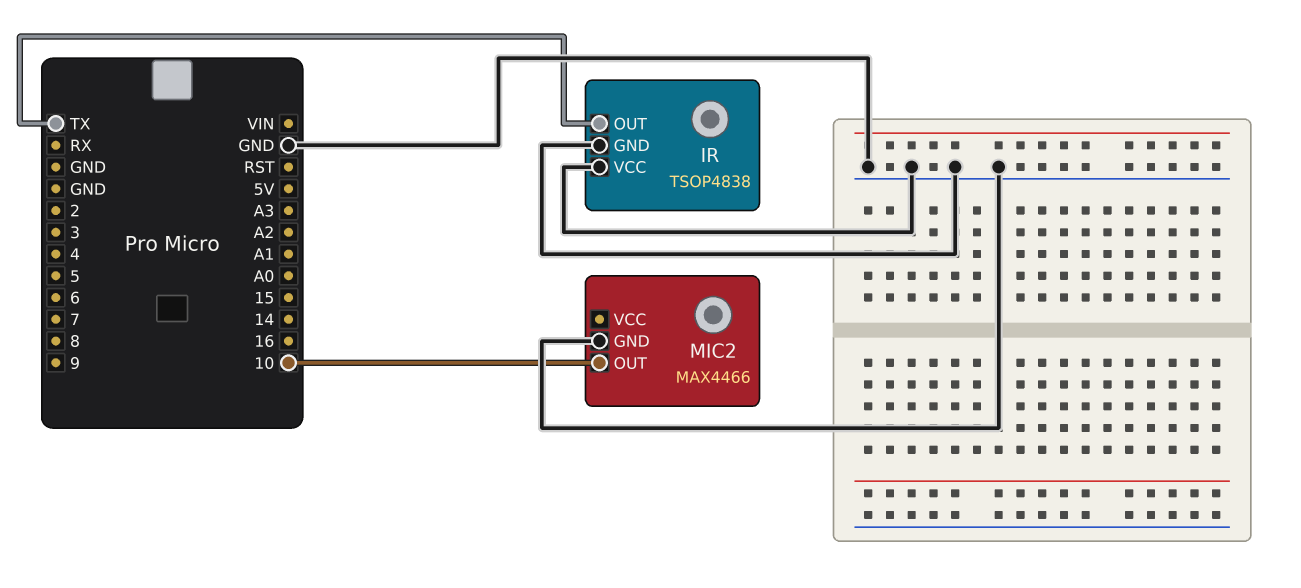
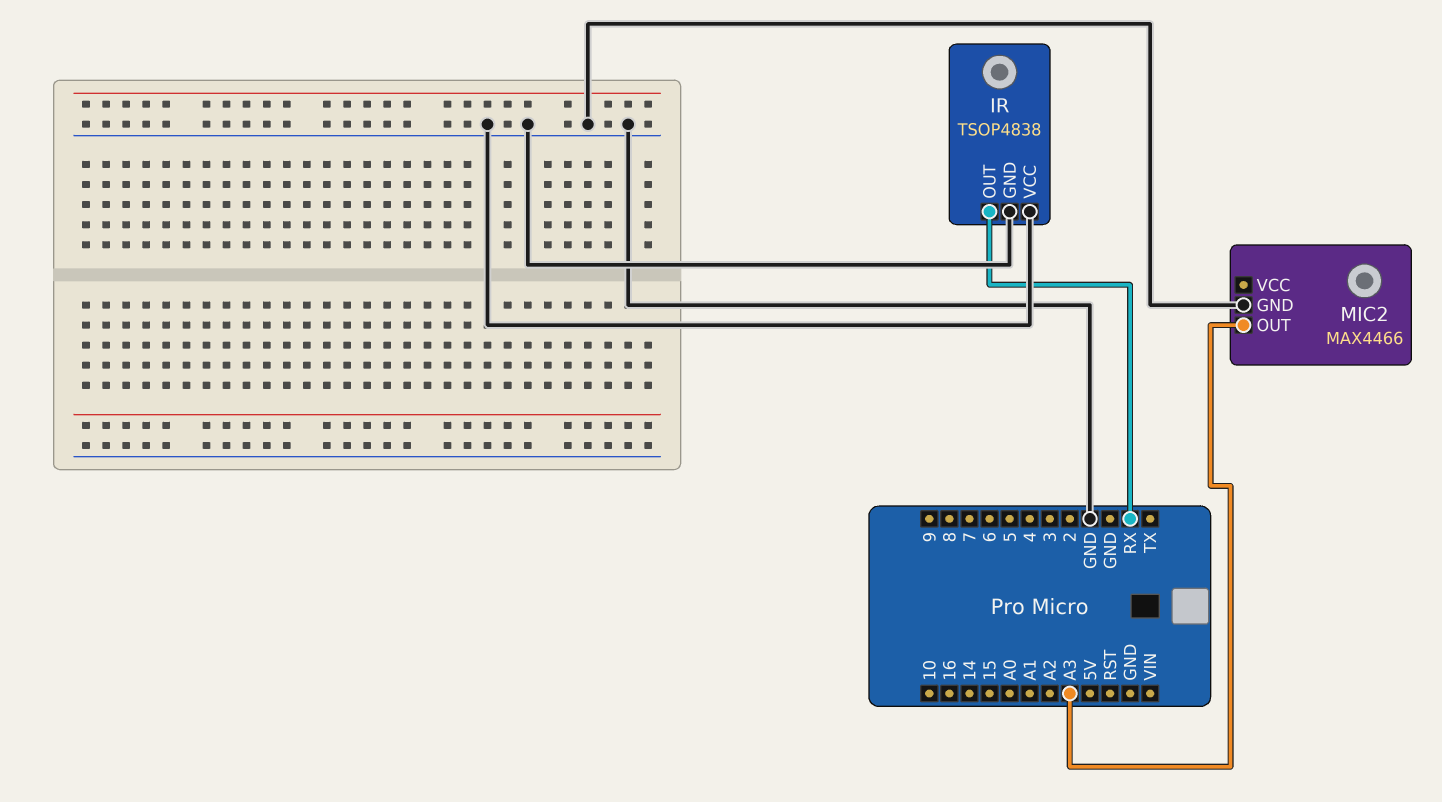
IR pin OUT: TX -> RX
MIC2 pin OUT: 10 -> A3

